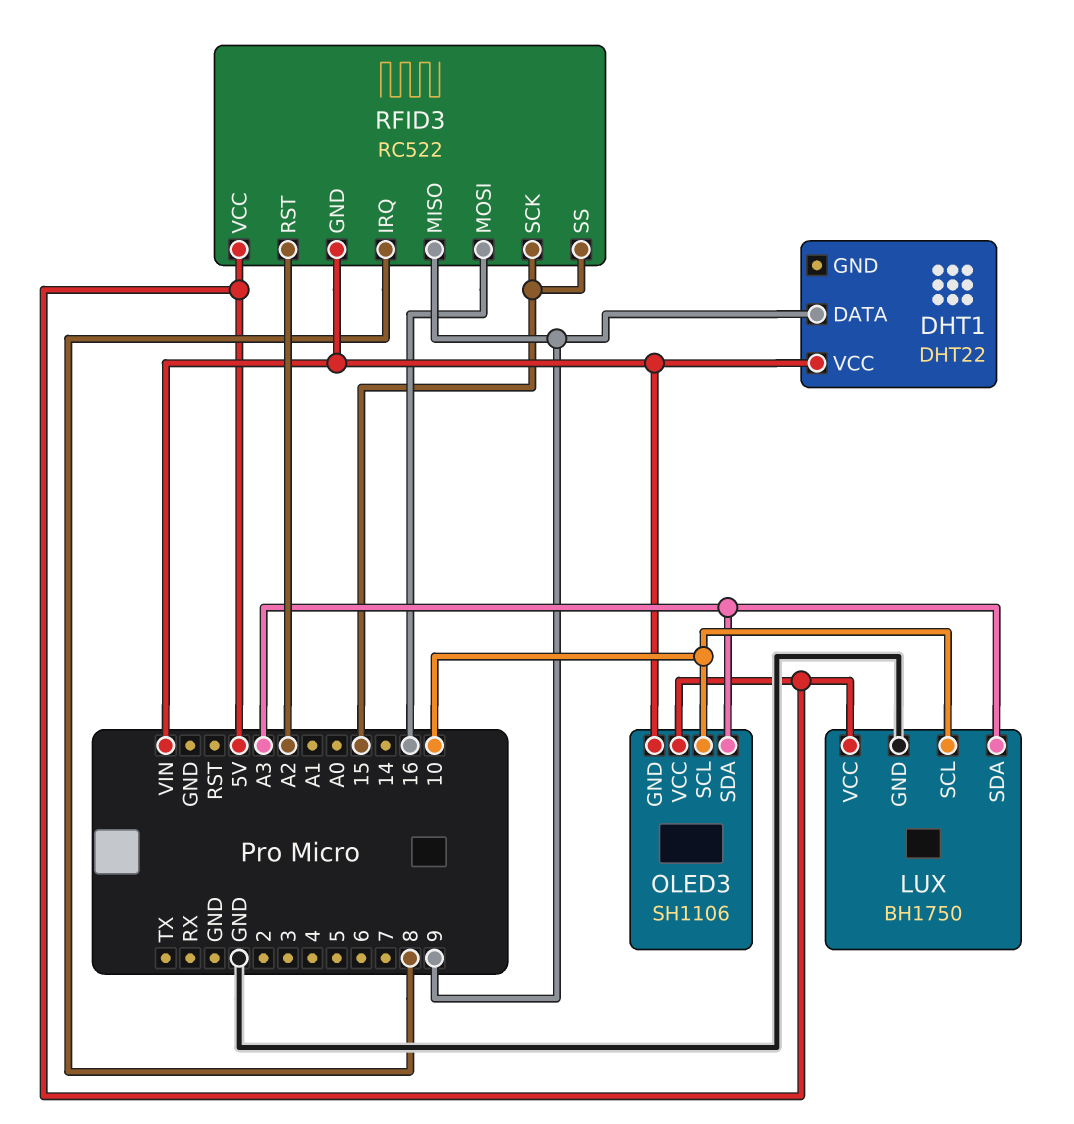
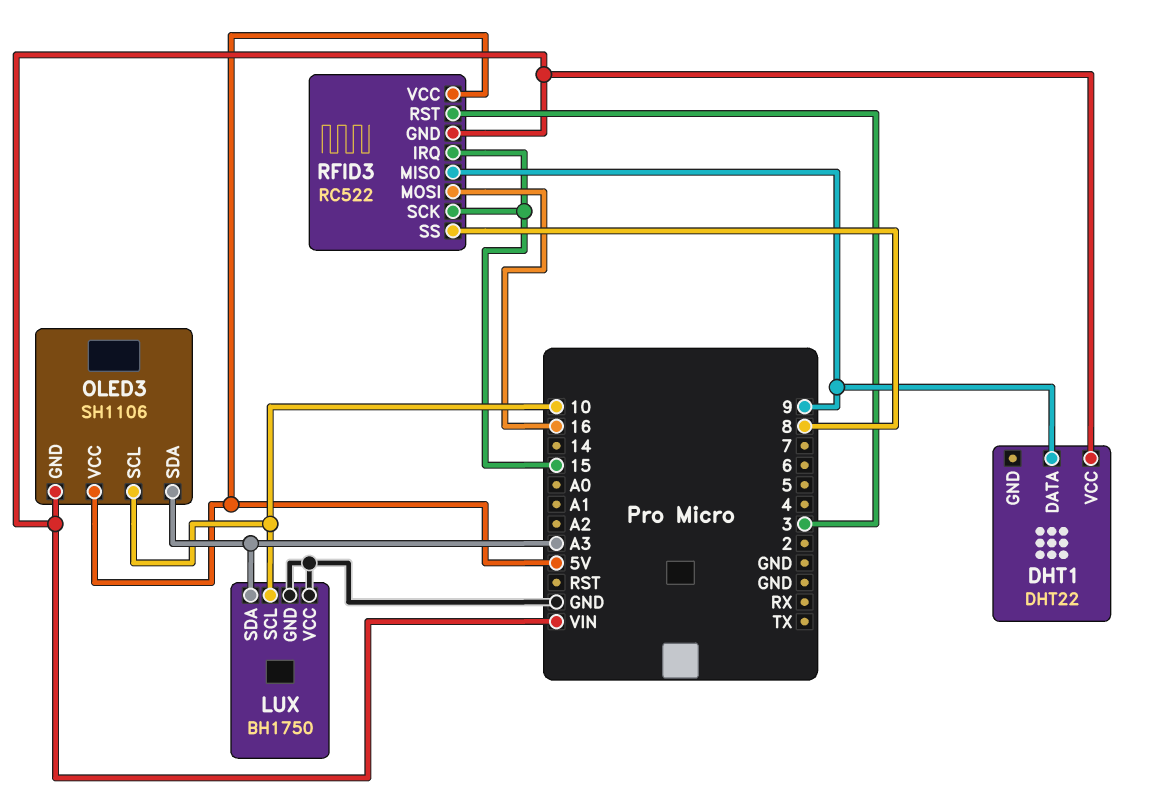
LUX pin VCC: 5V -> GND
RFID3 pin IRQ: 8 -> 15
RFID3 pin RST: A2 -> 3
RFID3 pin SS: 15 -> 8

